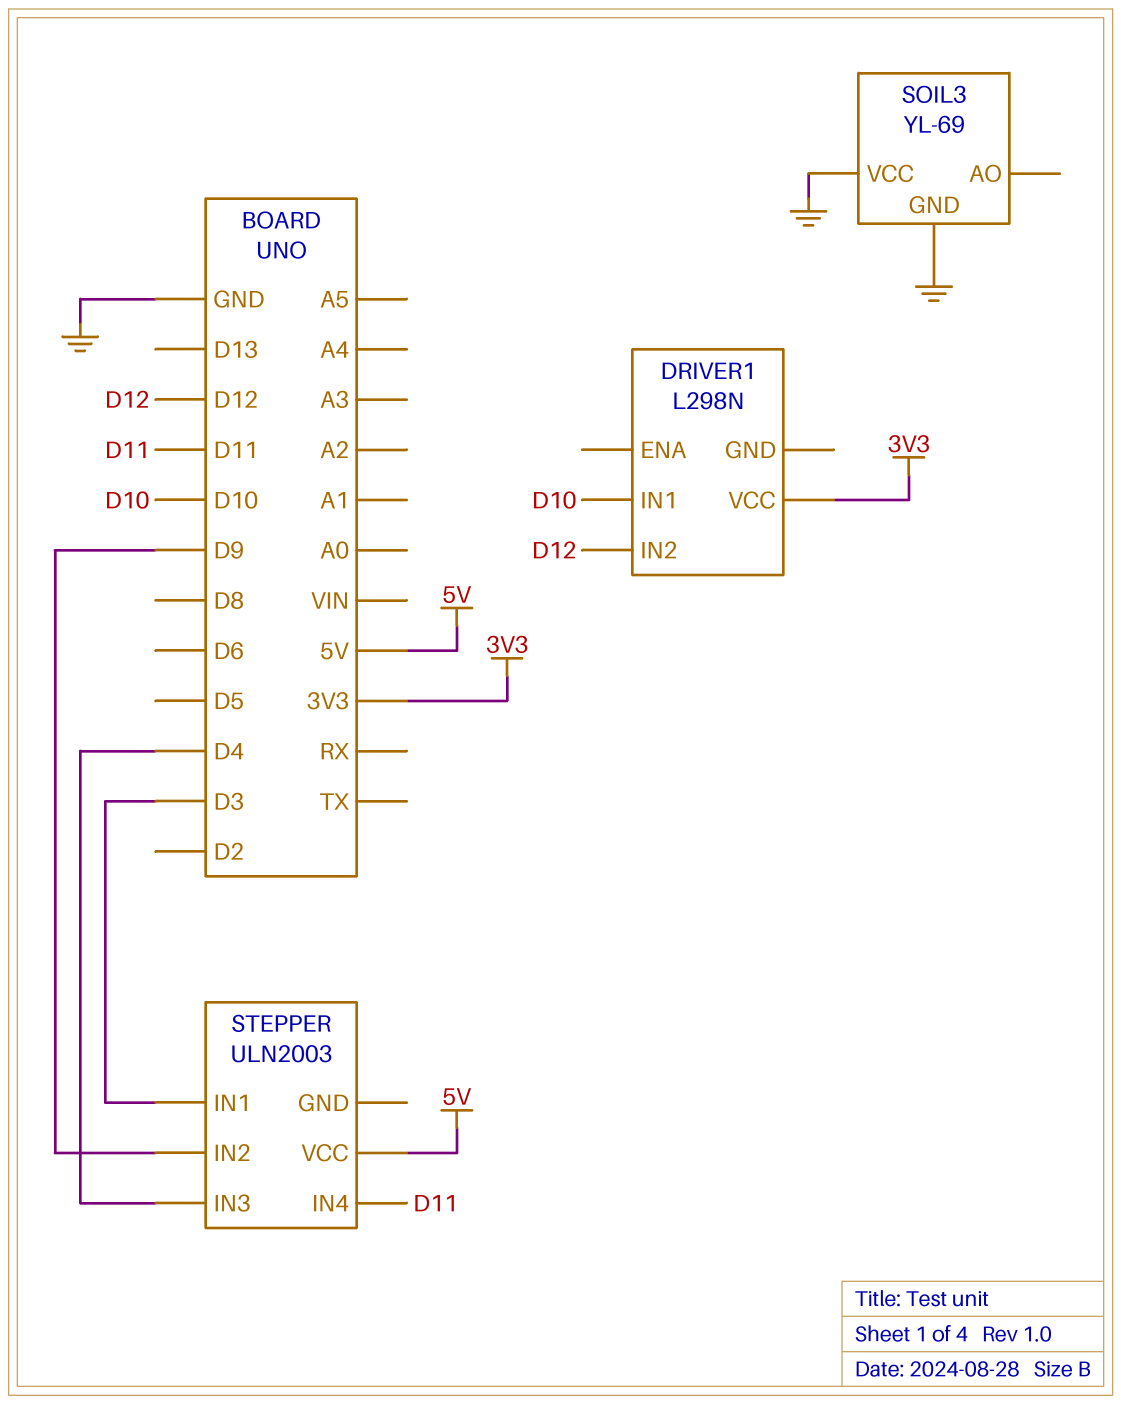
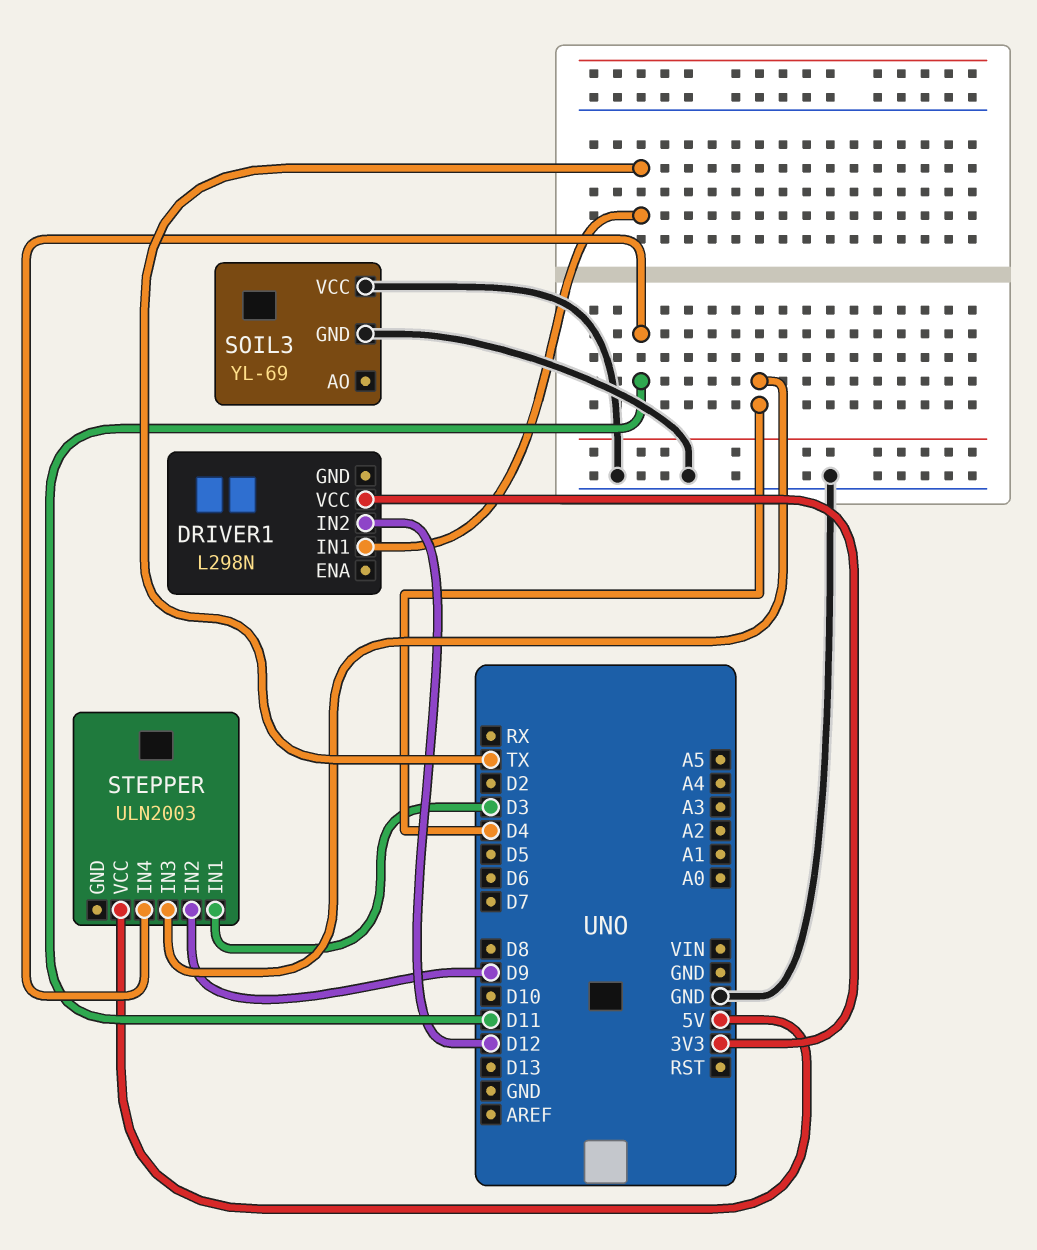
DRIVER1 pin IN1: D10 -> TX

